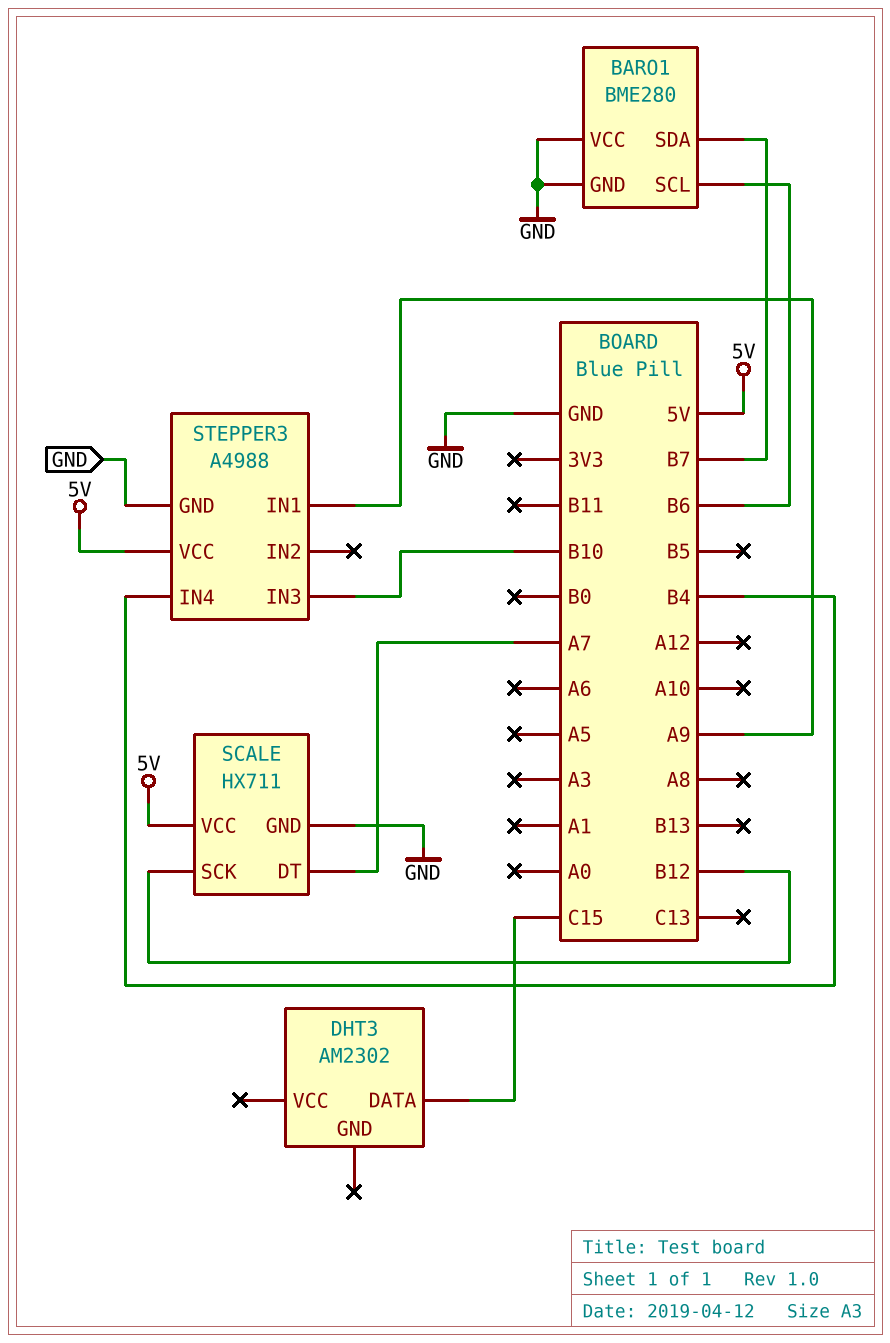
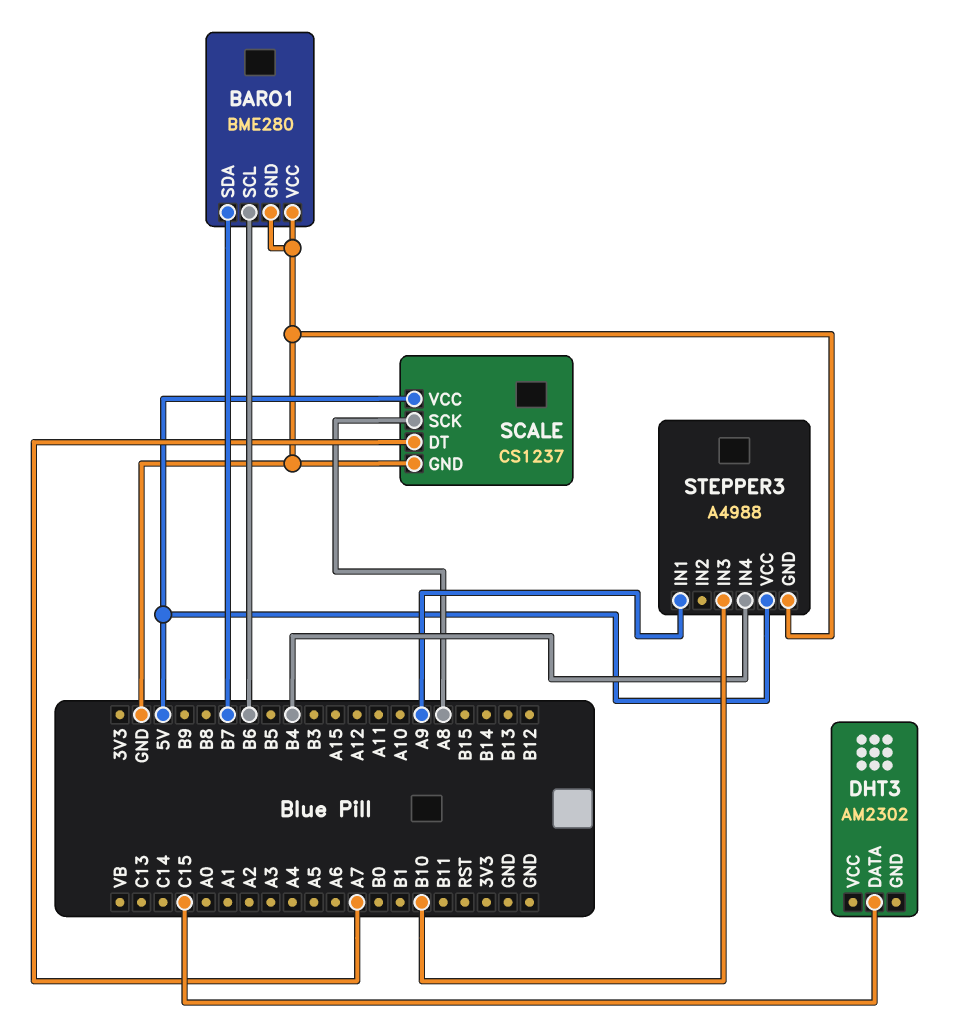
SCALE: HX711 -> CS1237
SCALE pin SCK: B12 -> A8

